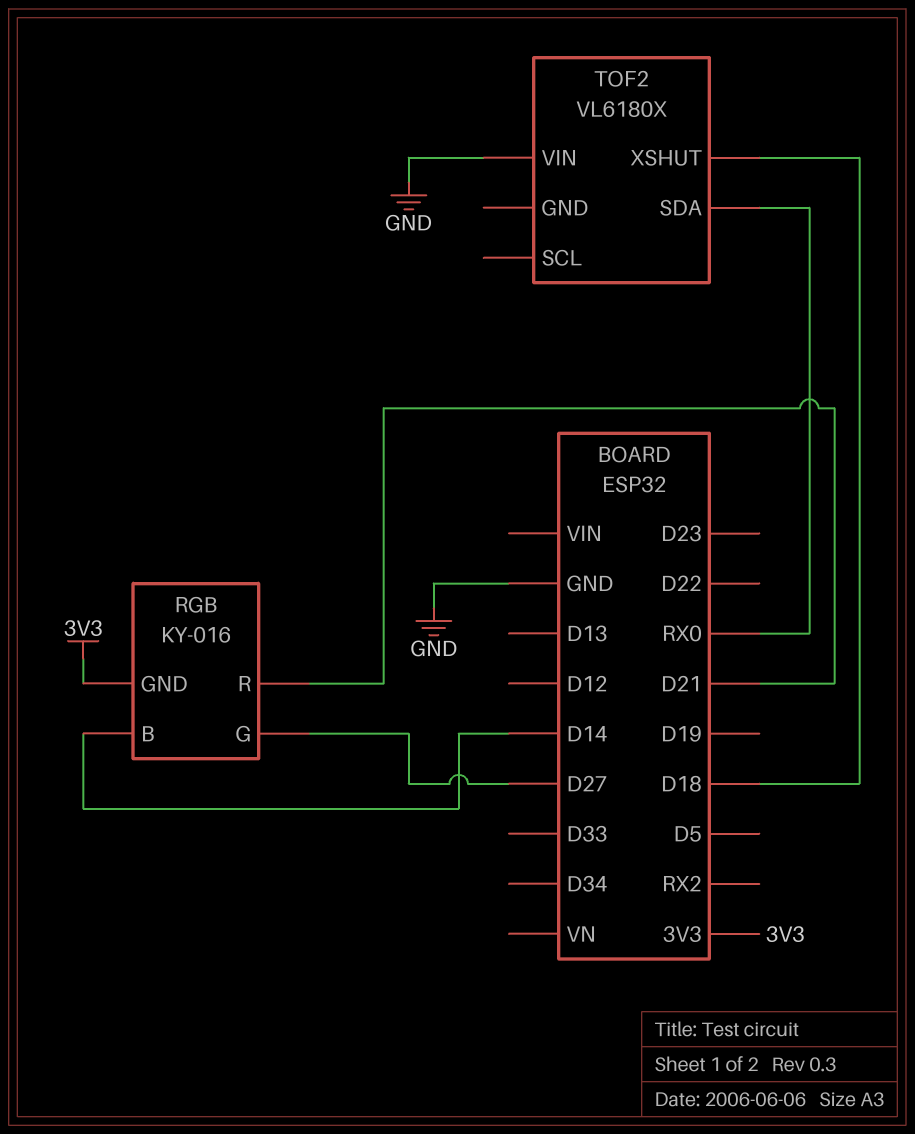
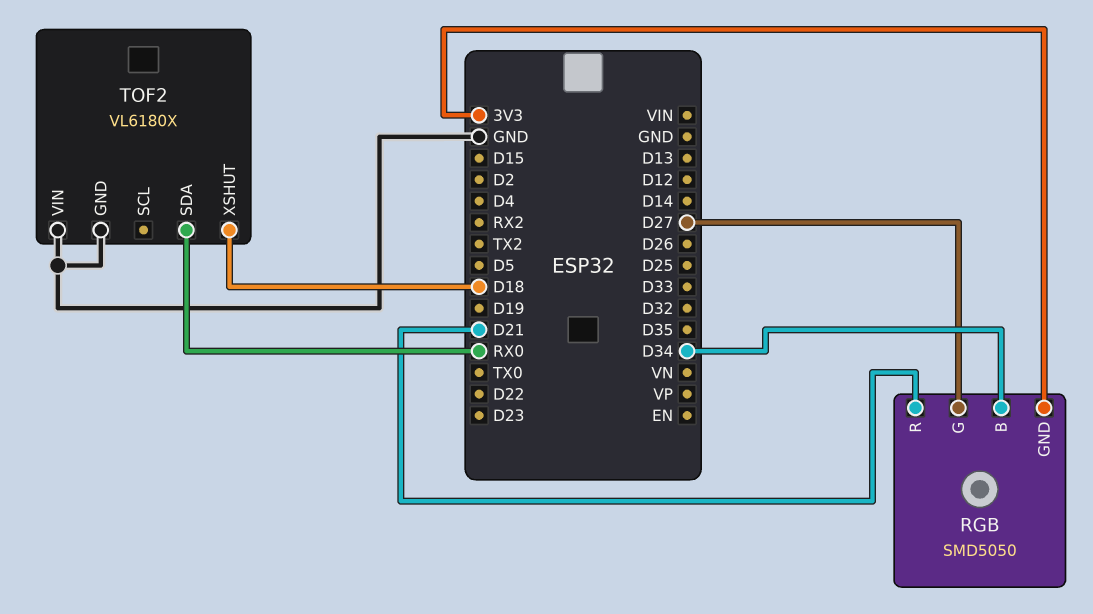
RGB: KY-016 -> SMD5050
RGB pin B: D14 -> D34
TOF2 pin GND: none -> GND

